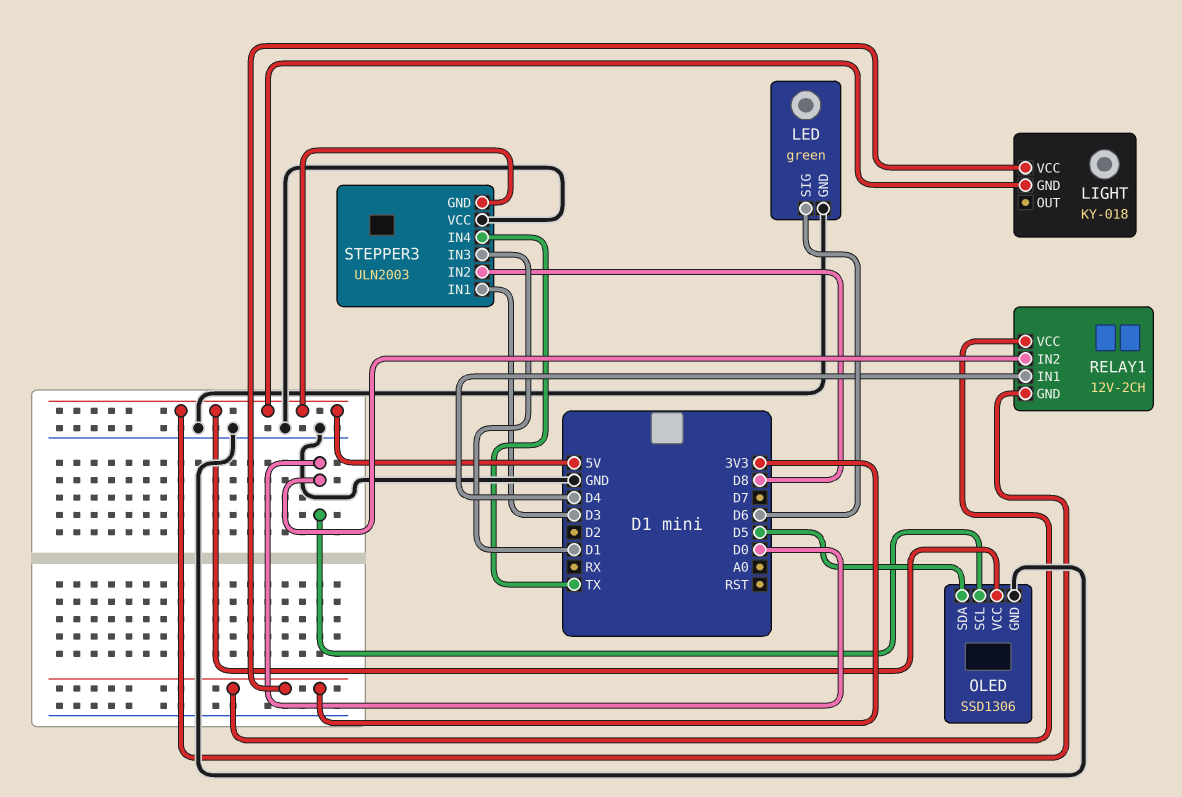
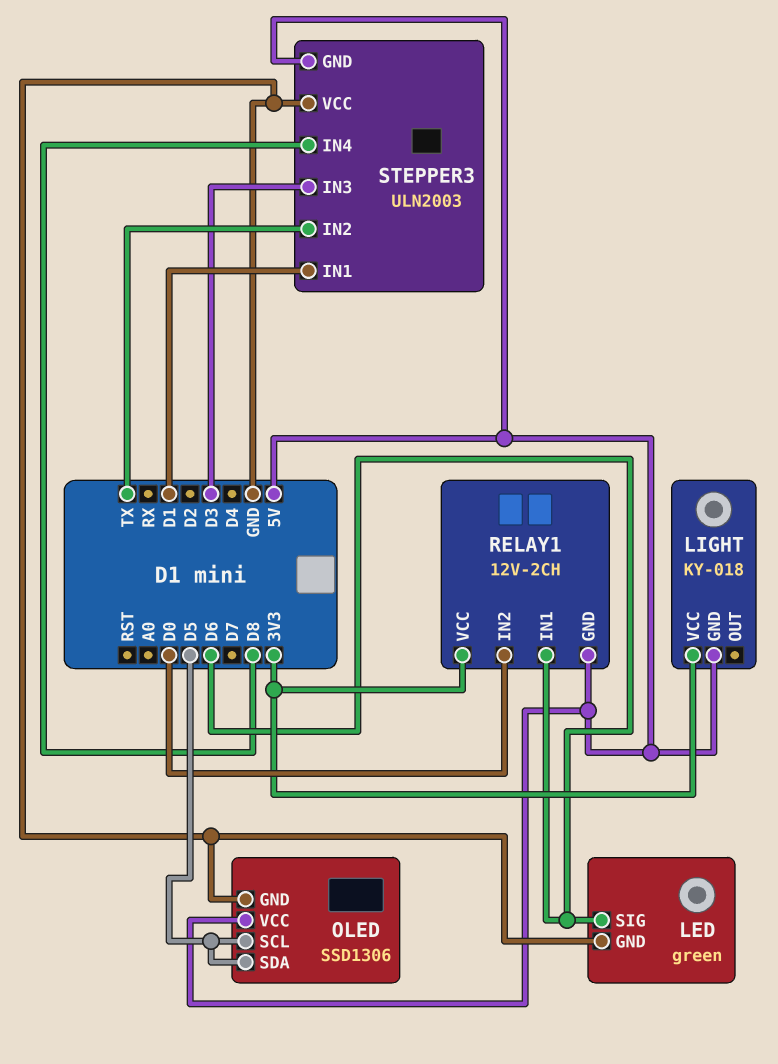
OLED pin SCL: D0 -> D5
RELAY1 pin IN1: D4 -> D6
STEPPER3 pin IN1: D3 -> D1
STEPPER3 pin IN2: D8 -> TX
STEPPER3 pin IN3: D1 -> D3
STEPPER3 pin IN4: TX -> D8

